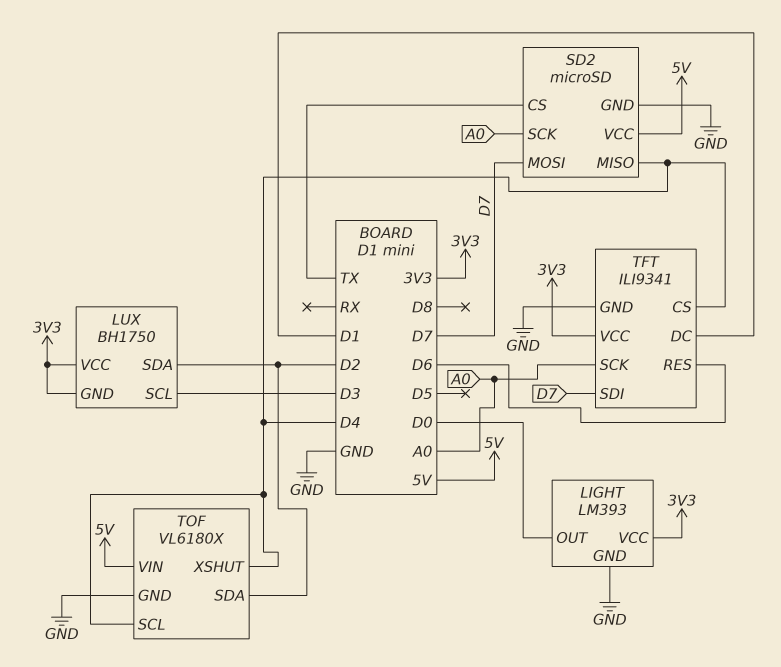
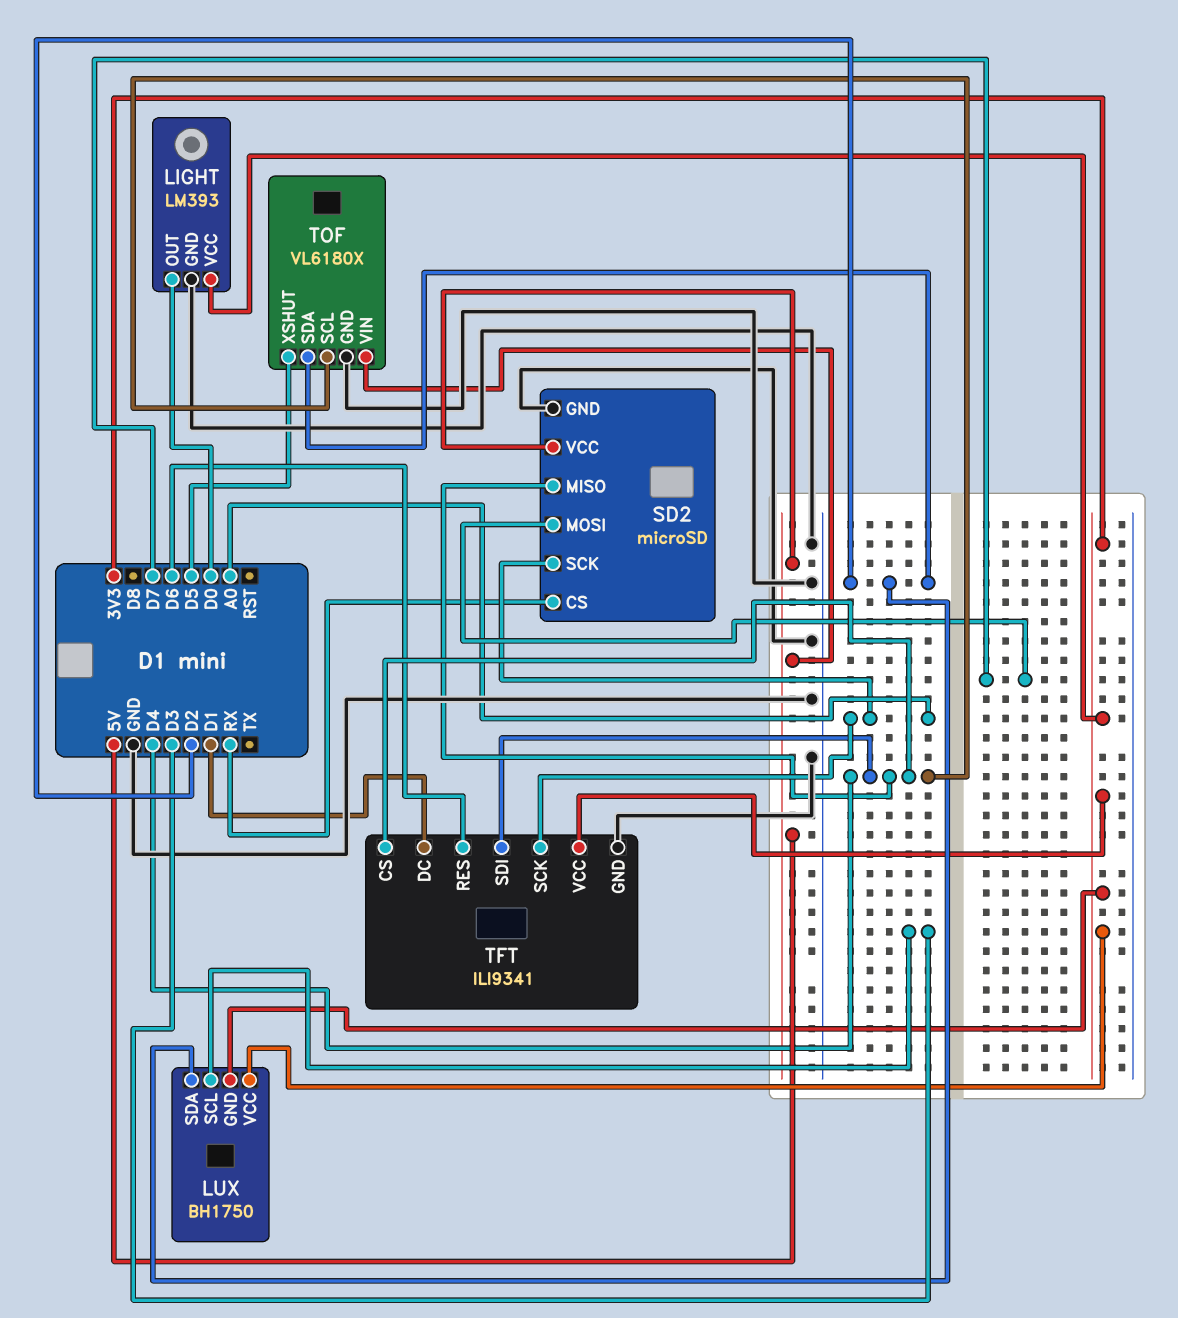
SD2 pin CS: TX -> RX
TFT pin SDI: D7 -> D4
TOF pin XSHUT: D4 -> D5

